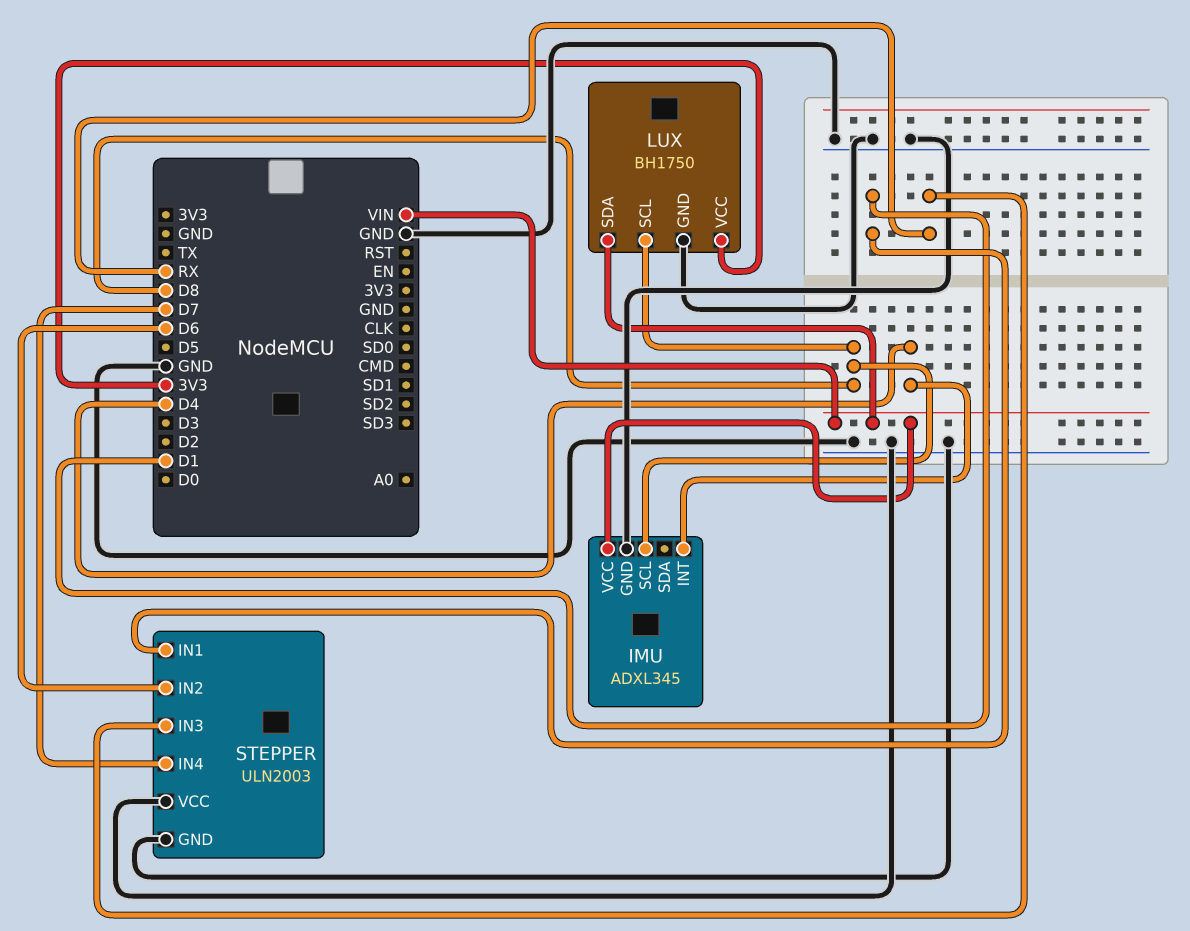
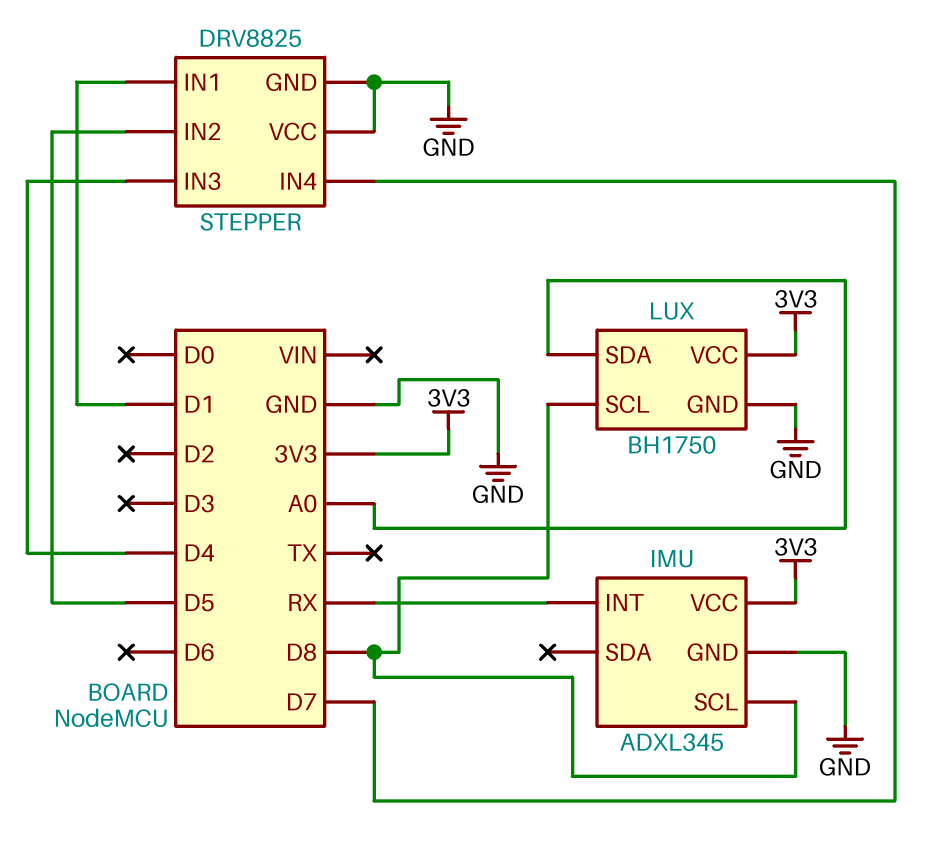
IMU pin INT: D4 -> RX
IMU pin VCC: VIN -> 3V3
LUX pin SDA: VIN -> A0
STEPPER: ULN2003 -> DRV8825
STEPPER pin IN2: D6 -> D5
STEPPER pin IN3: RX -> D4

